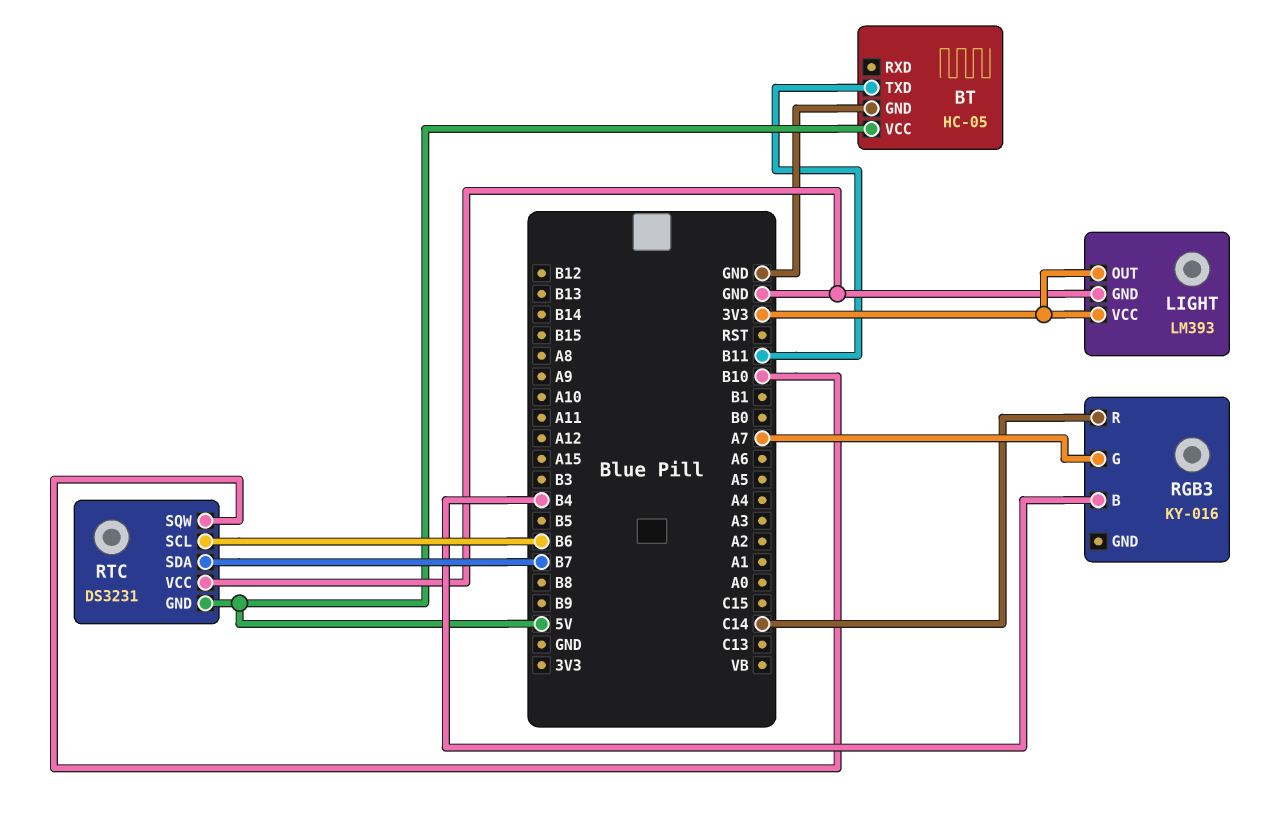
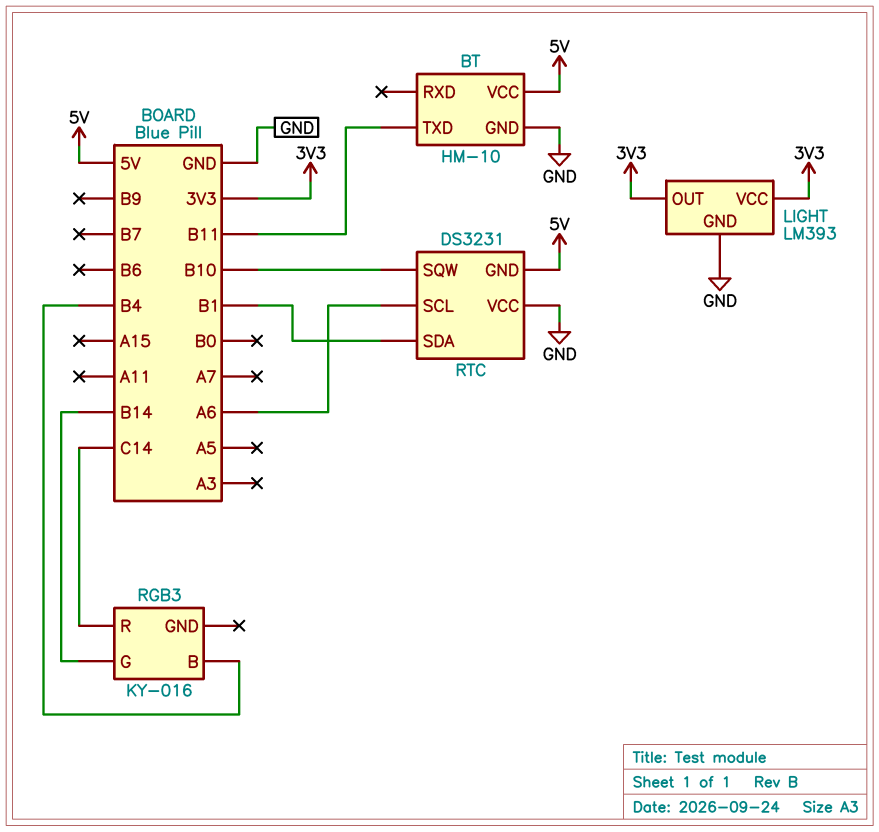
BT: HC-05 -> HM-10
RGB3 pin G: A7 -> B14
RTC pin SCL: B6 -> A6
RTC pin SDA: B7 -> B1

